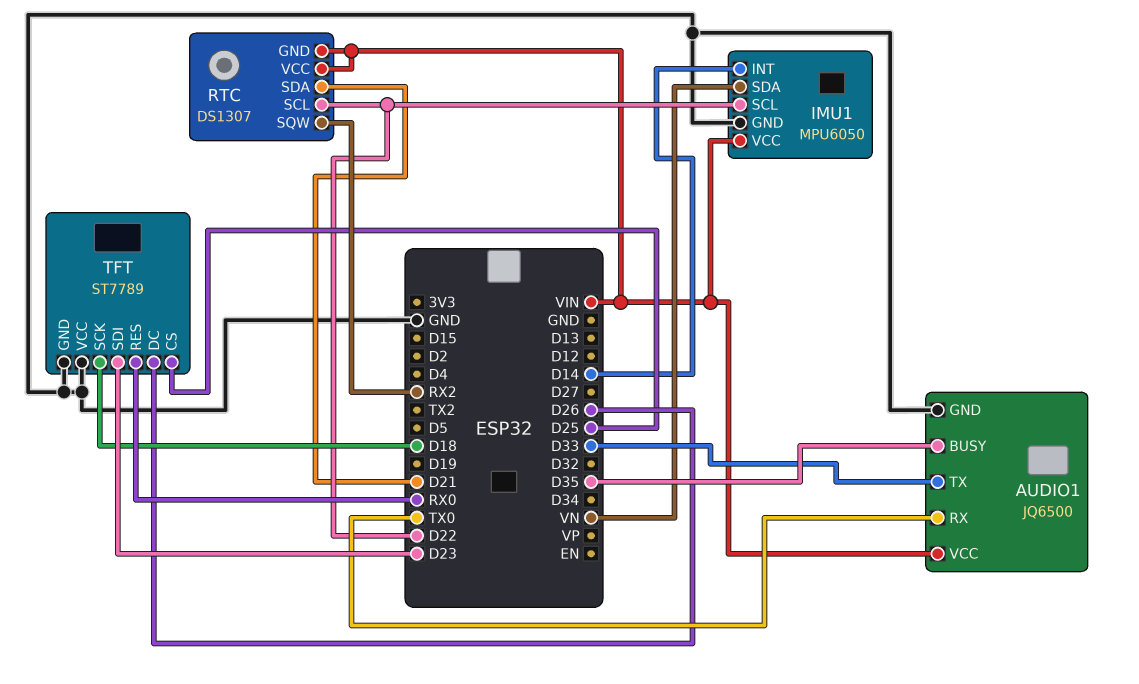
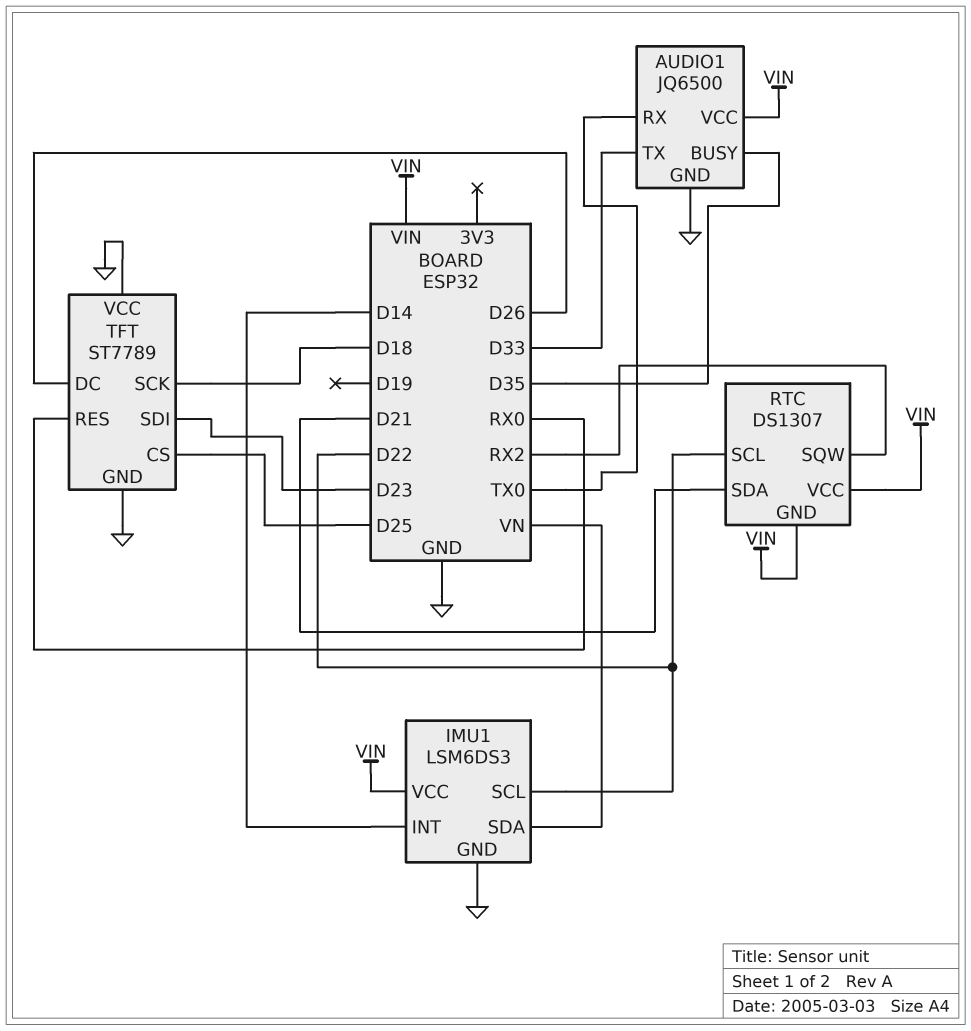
IMU1: MPU6050 -> LSM6DS3

